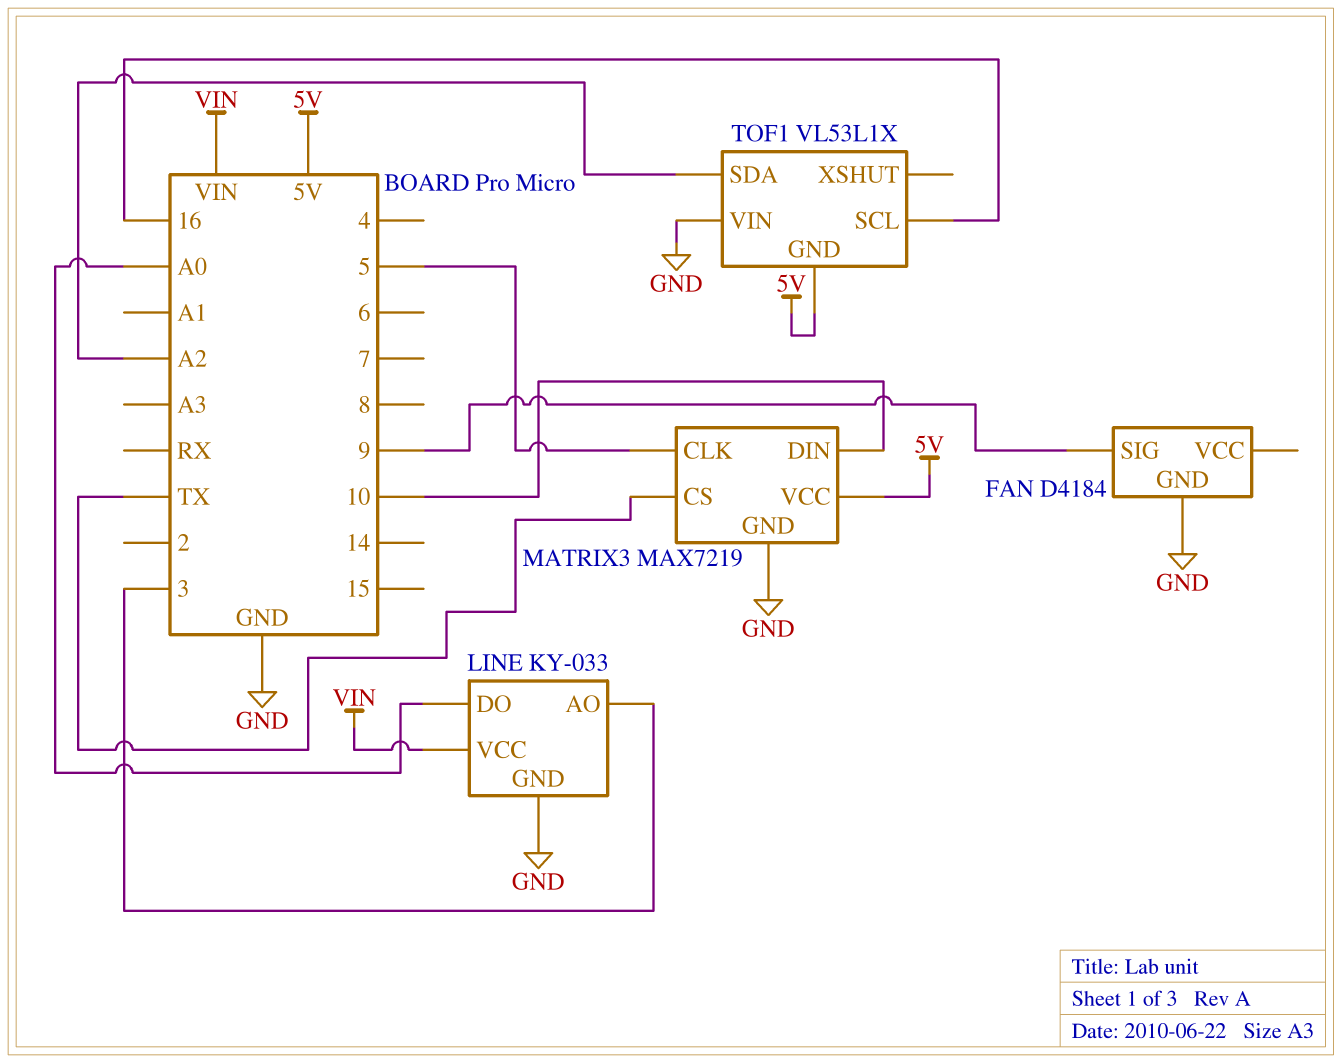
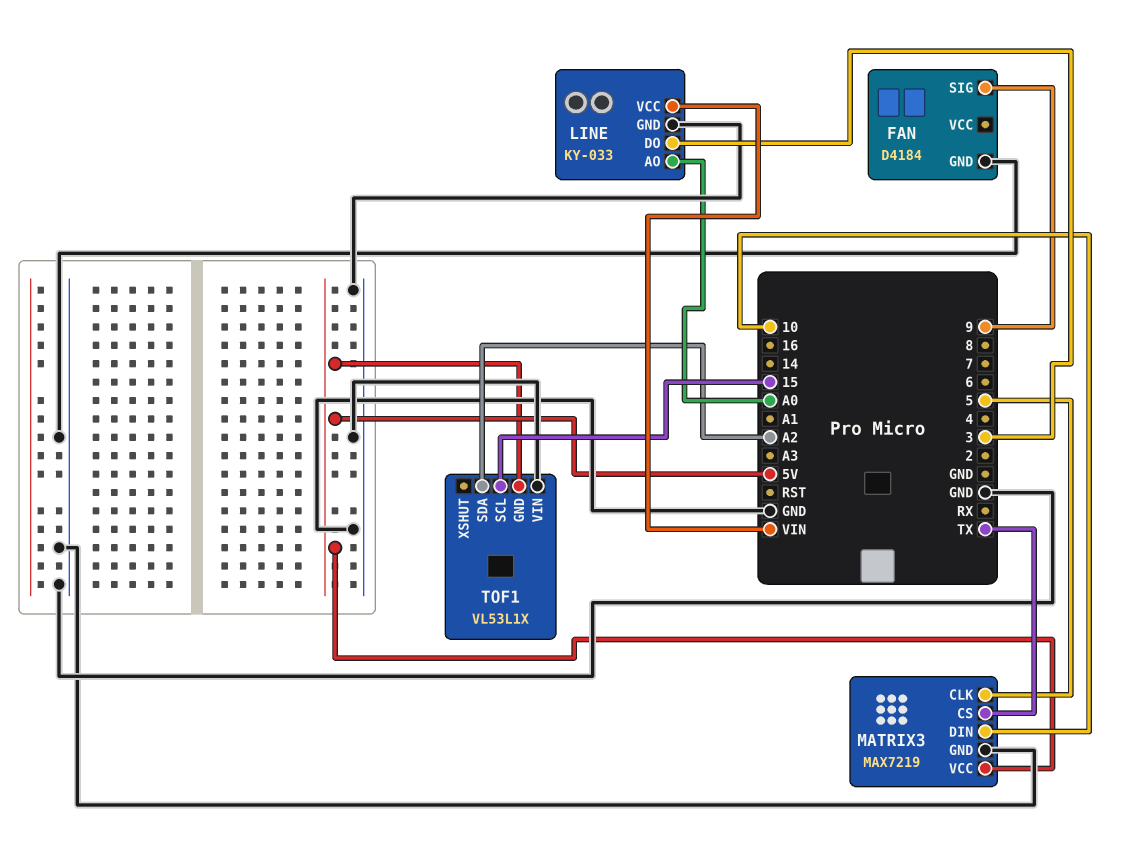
LINE pin AO: 3 -> A0
LINE pin DO: A0 -> 3
TOF1 pin SCL: 16 -> 15

